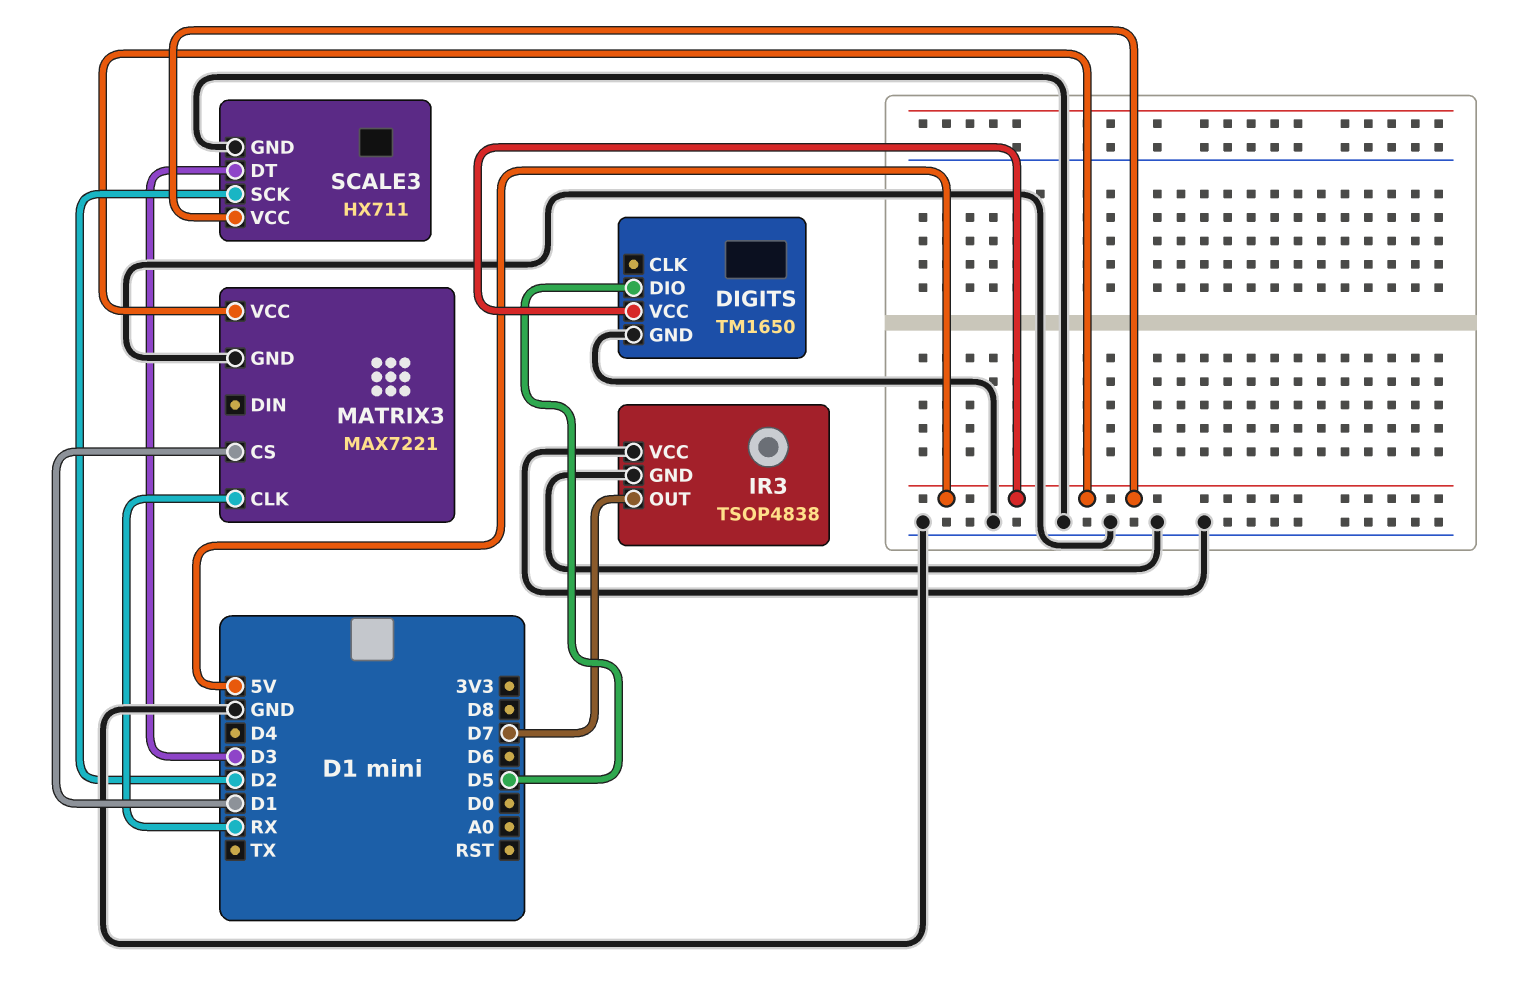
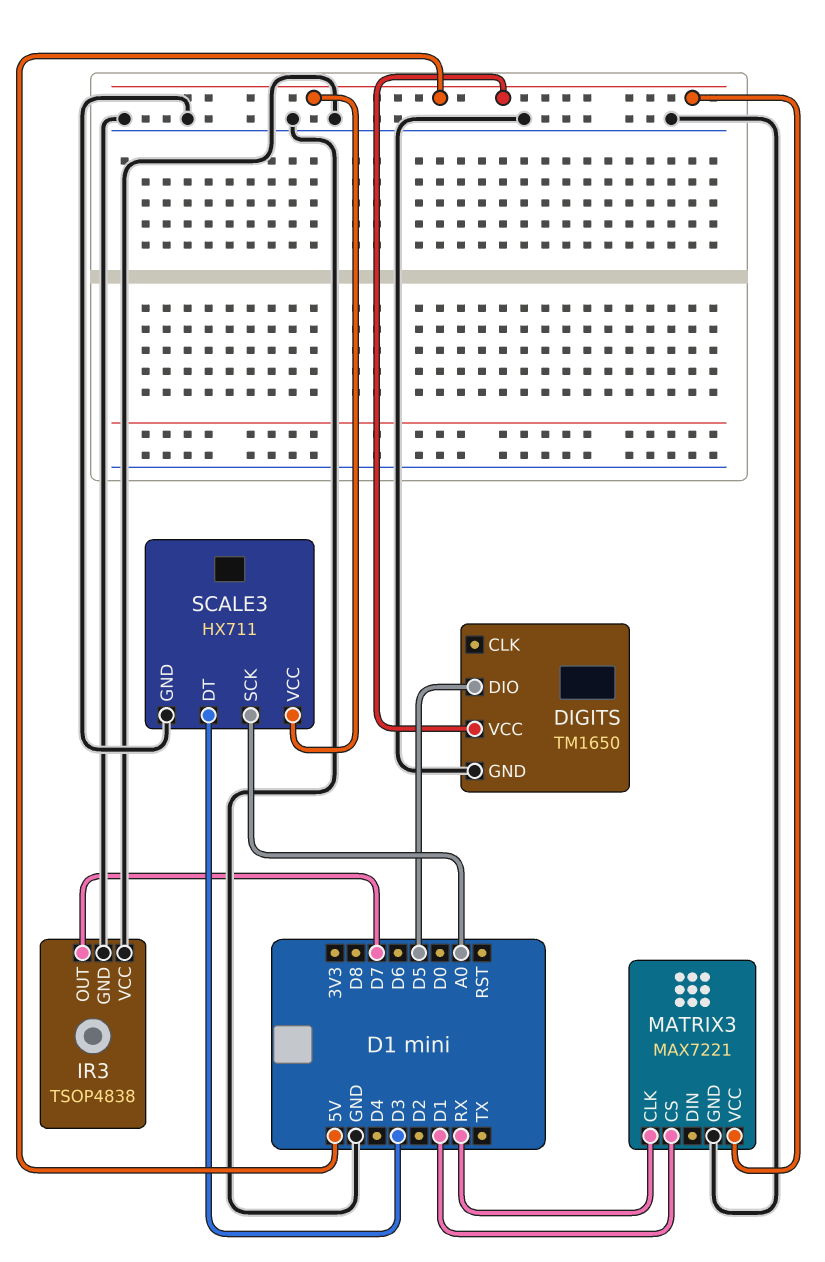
SCALE3 pin SCK: D2 -> A0

